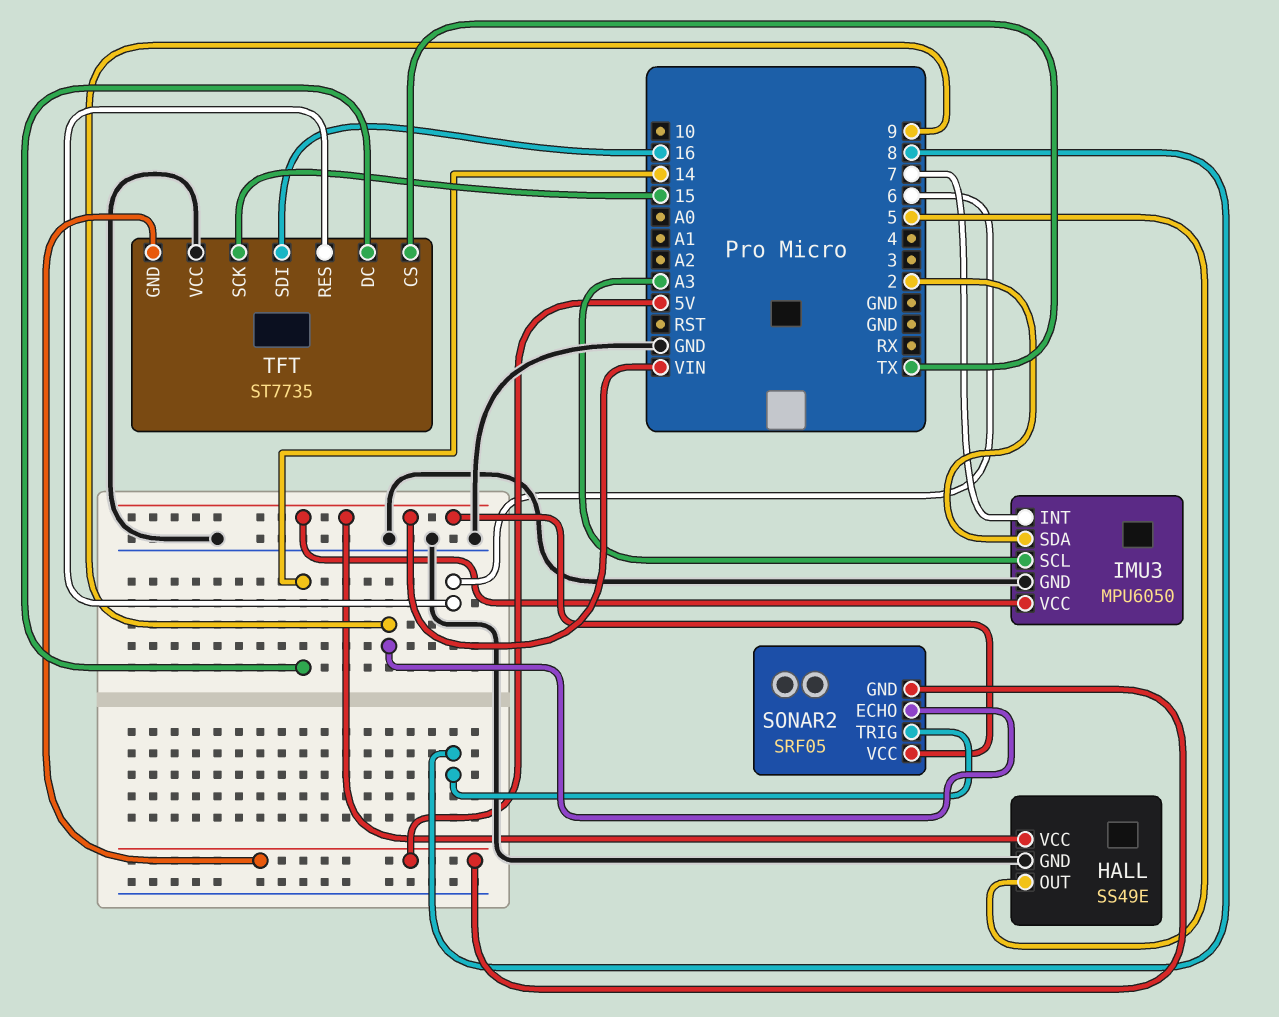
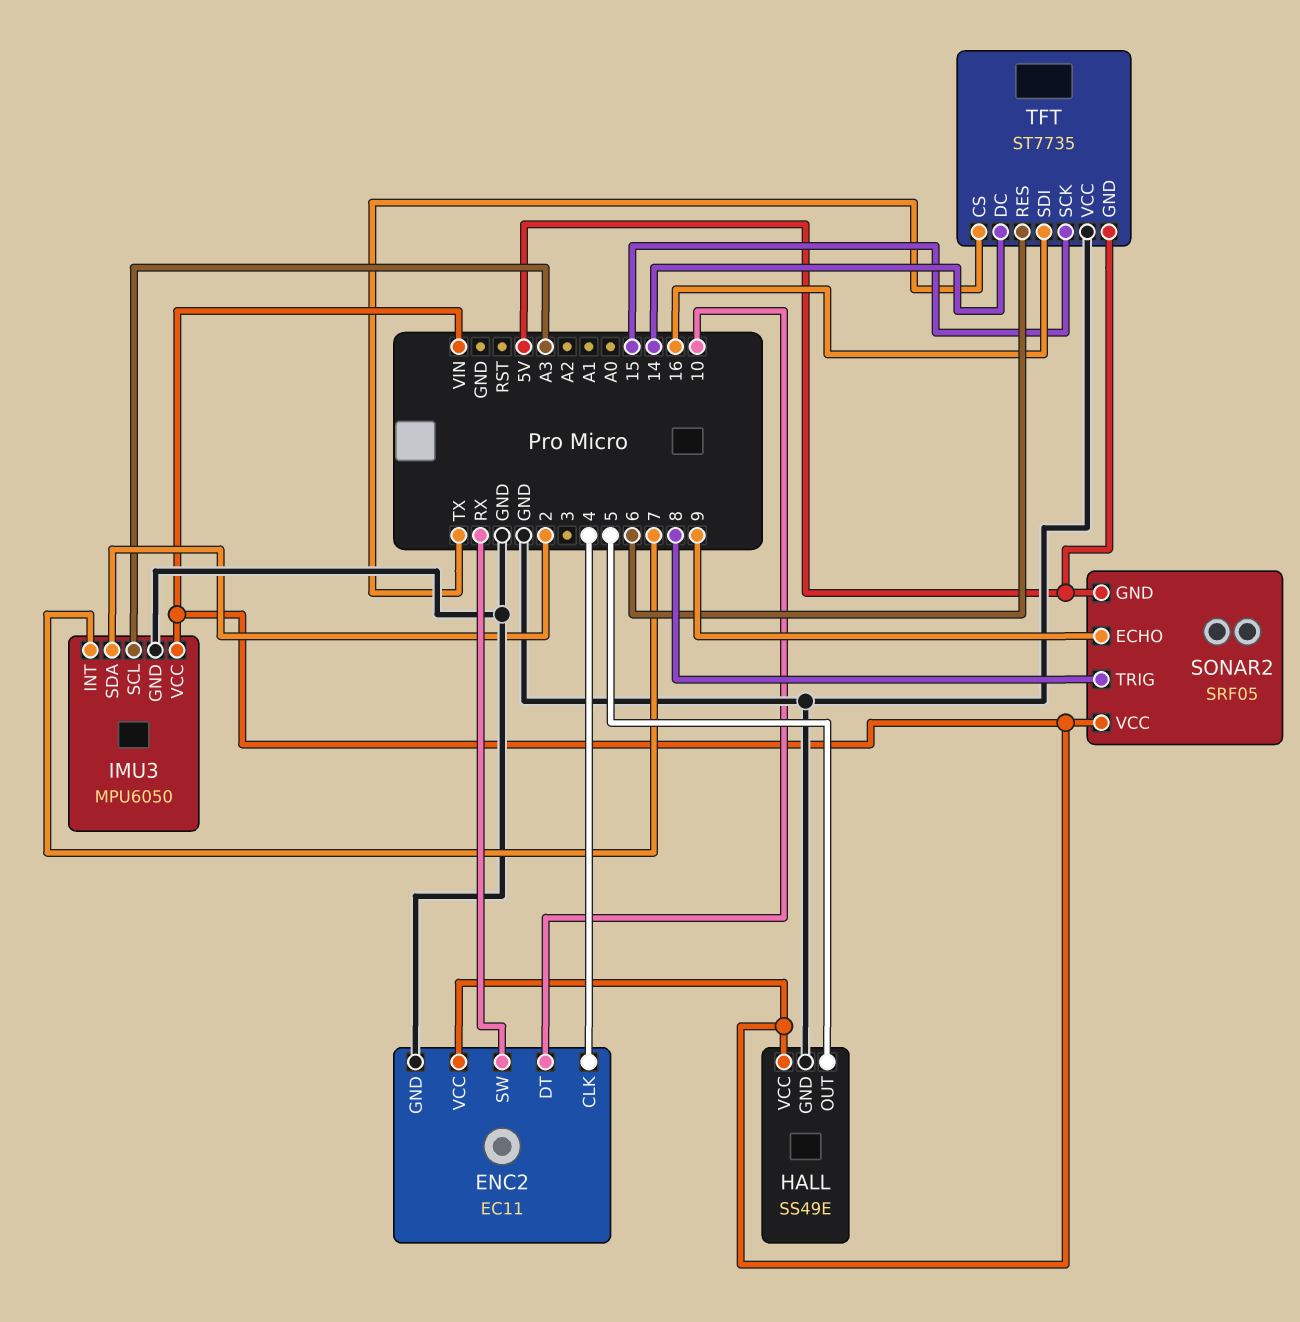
ENC2: none -> EC11
ENC2 pin CLK: none -> 4
ENC2 pin DT: none -> 10
ENC2 pin GND: none -> GND
ENC2 pin SW: none -> RX
ENC2 pin VCC: none -> VIN

